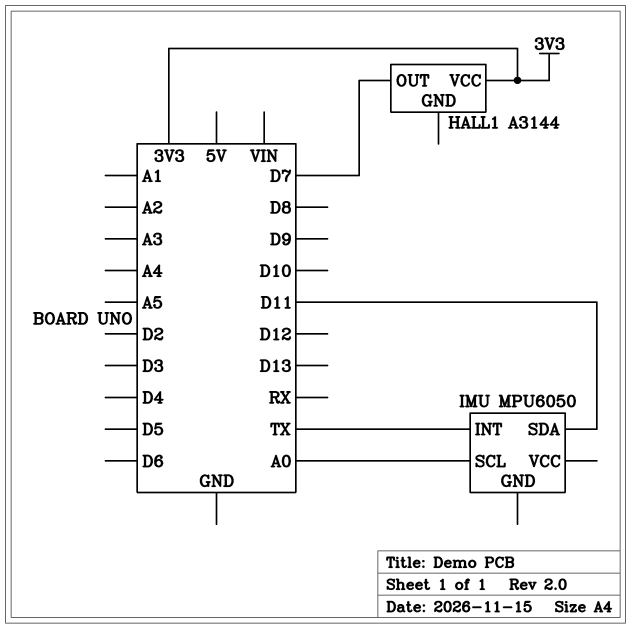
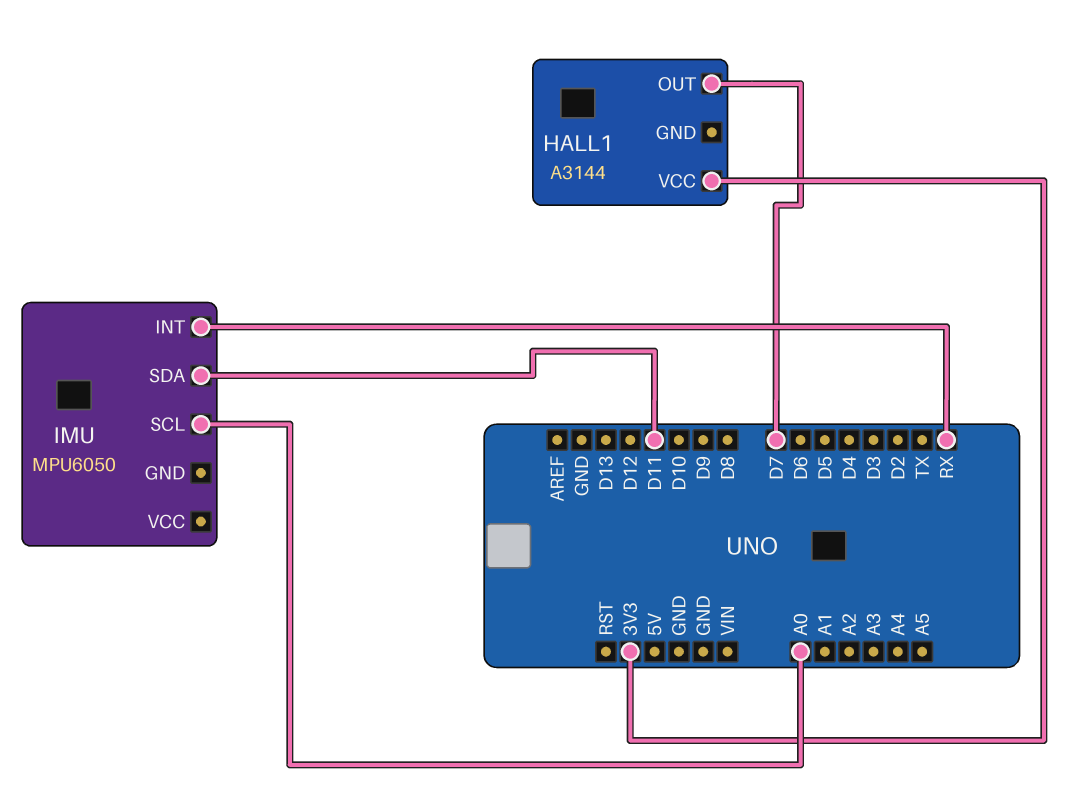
IMU pin INT: TX -> RX

